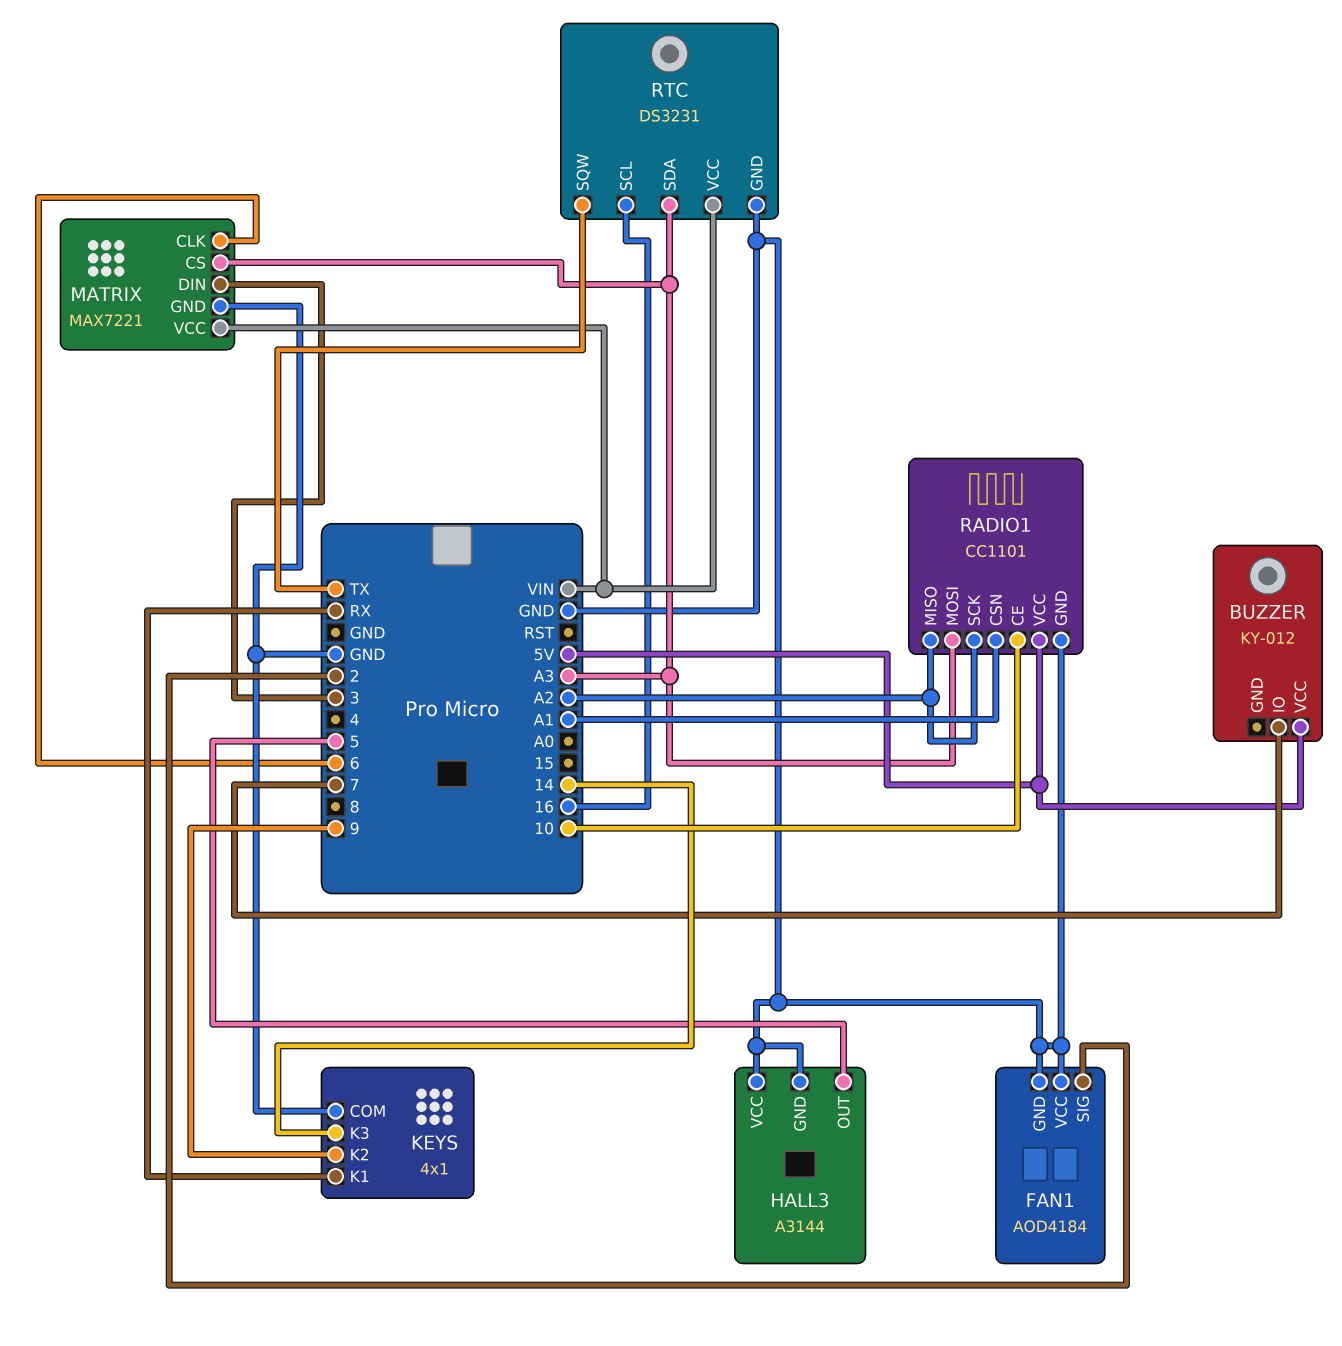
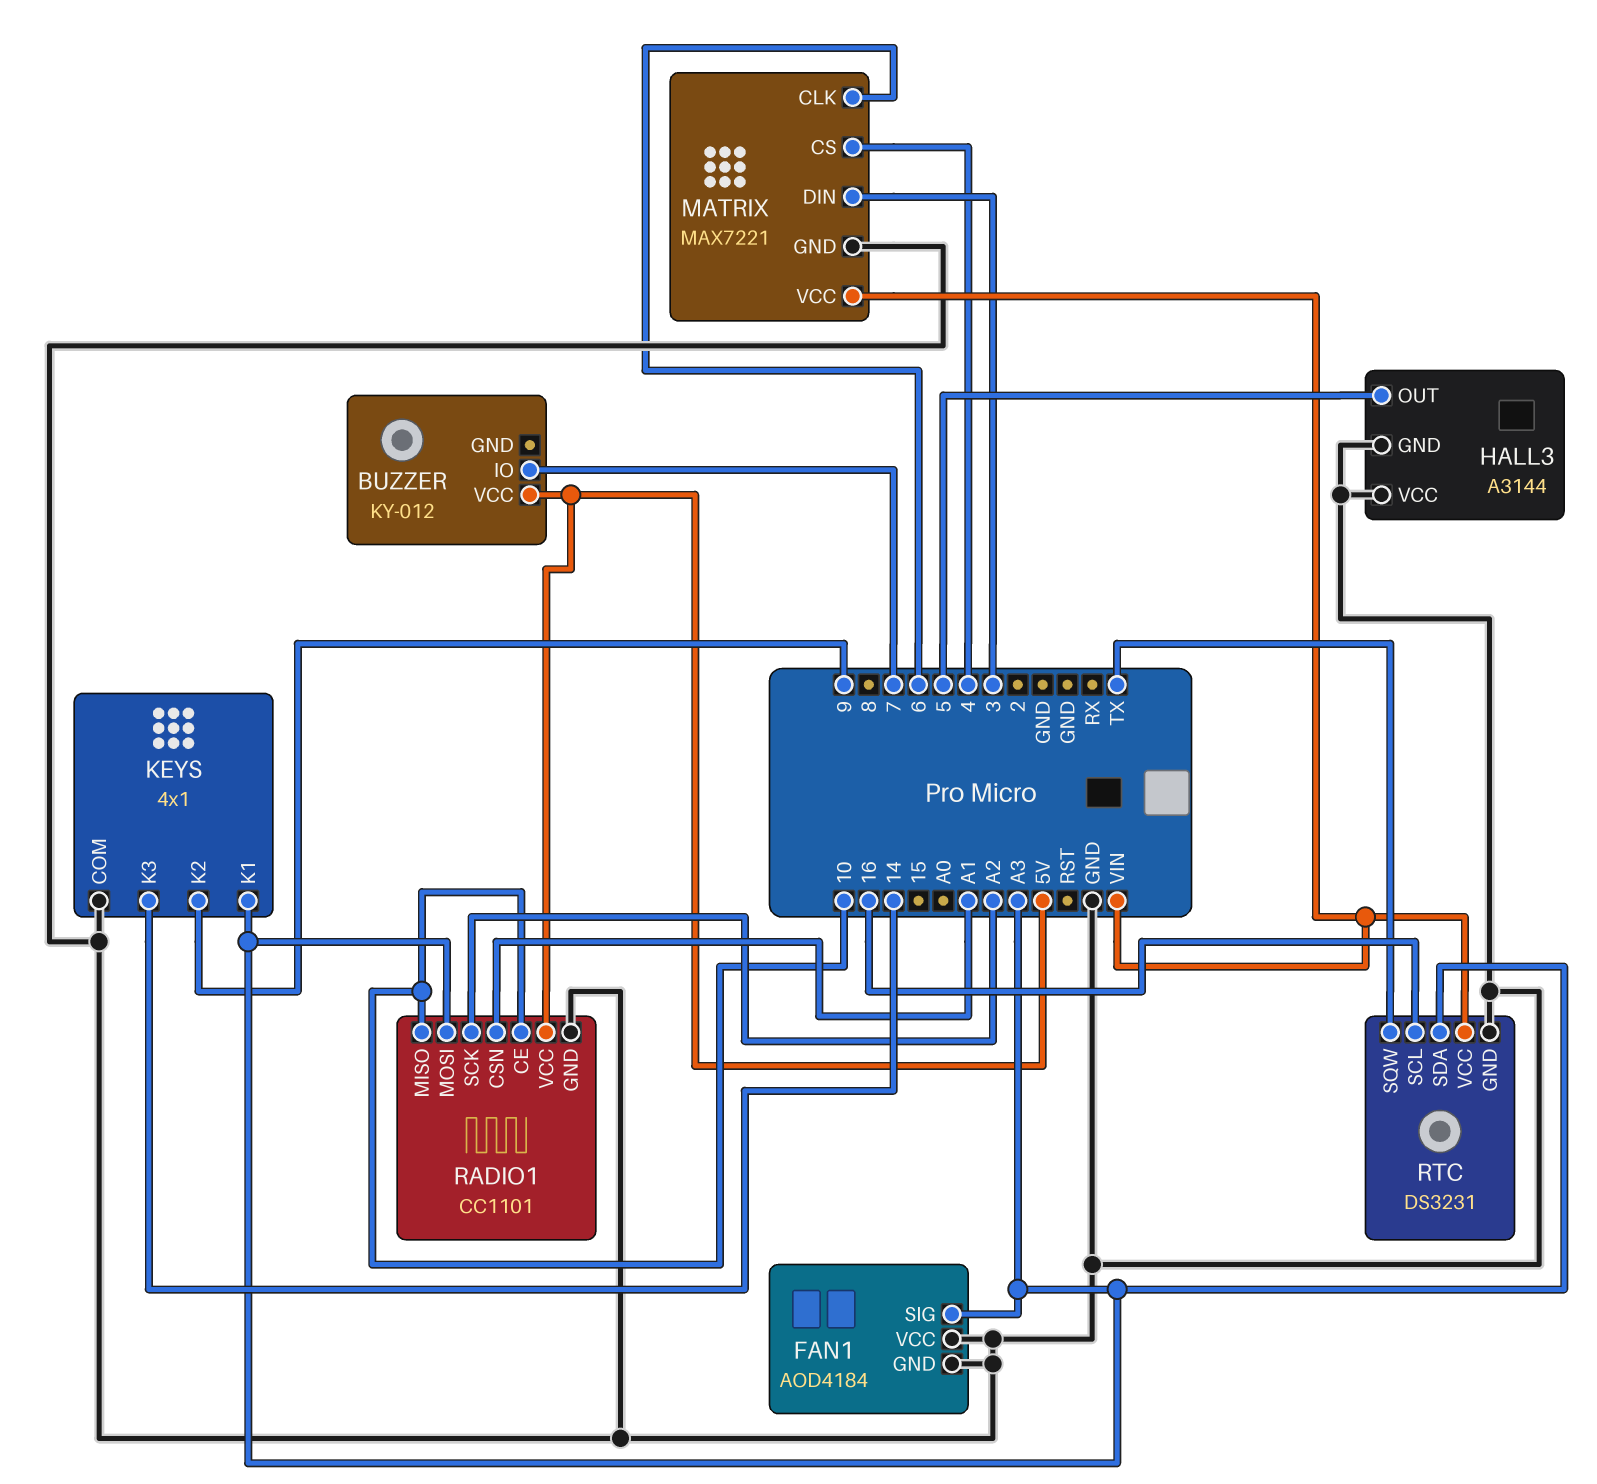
FAN1 pin SIG: 2 -> A3
KEYS pin K1: RX -> A3
MATRIX pin CS: A3 -> 4
RADIO1 pin MISO: A2 -> 10

